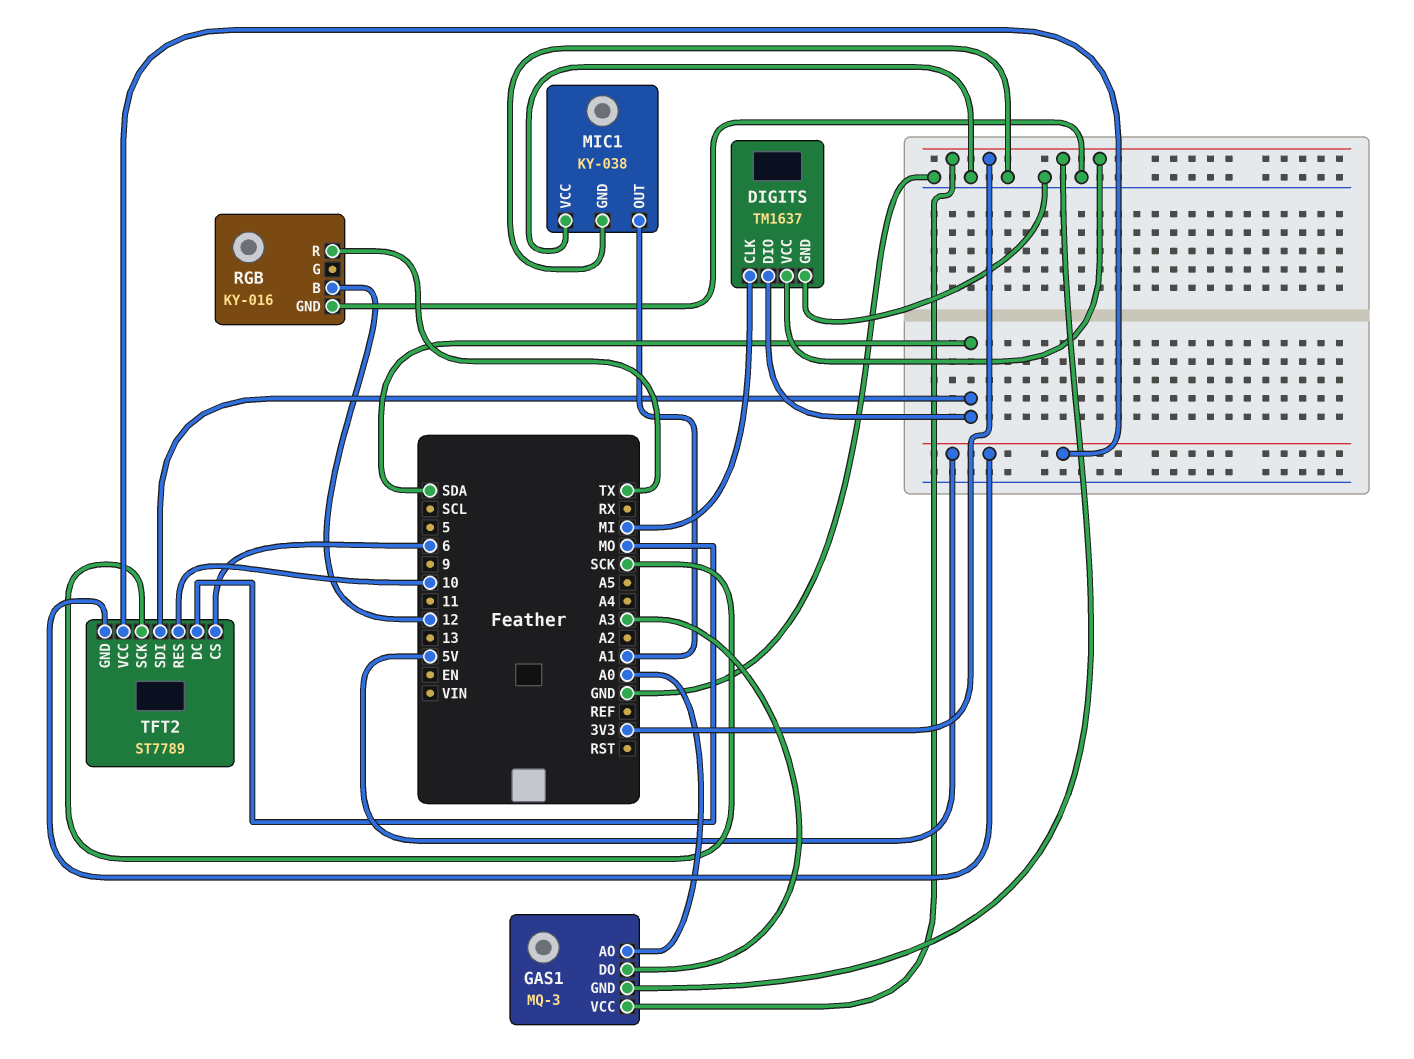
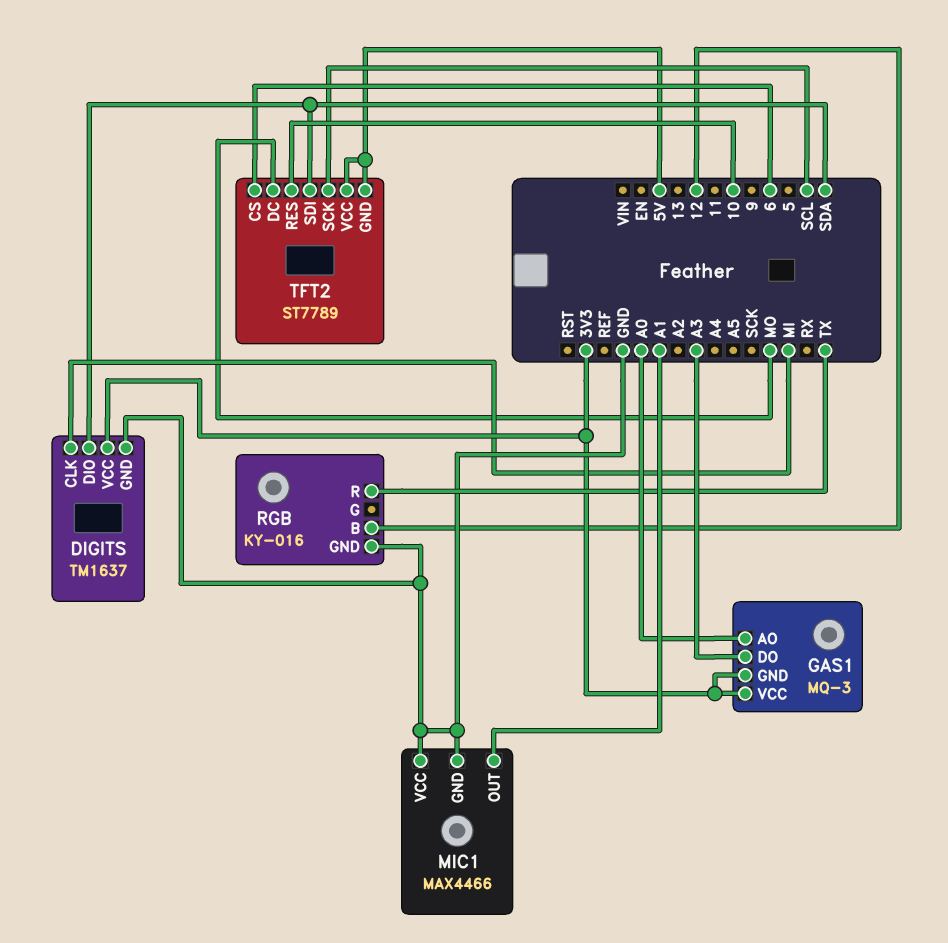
MIC1: KY-038 -> MAX4466
TFT2 pin SCK: SCK -> SCL

